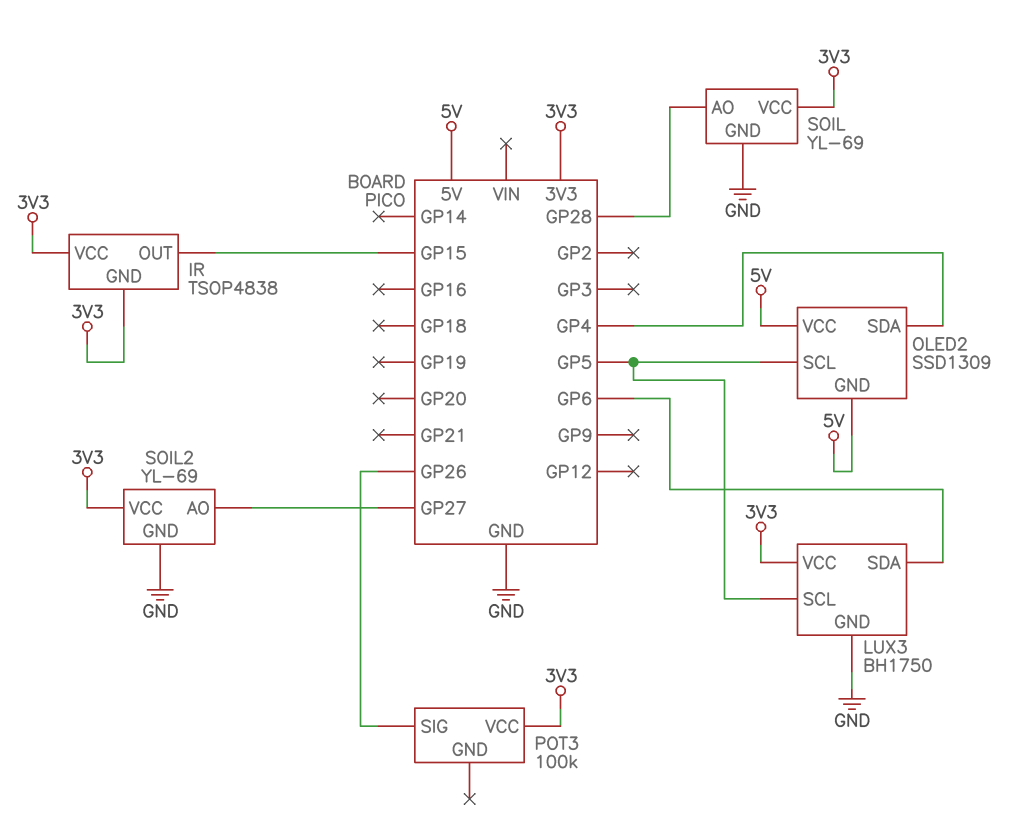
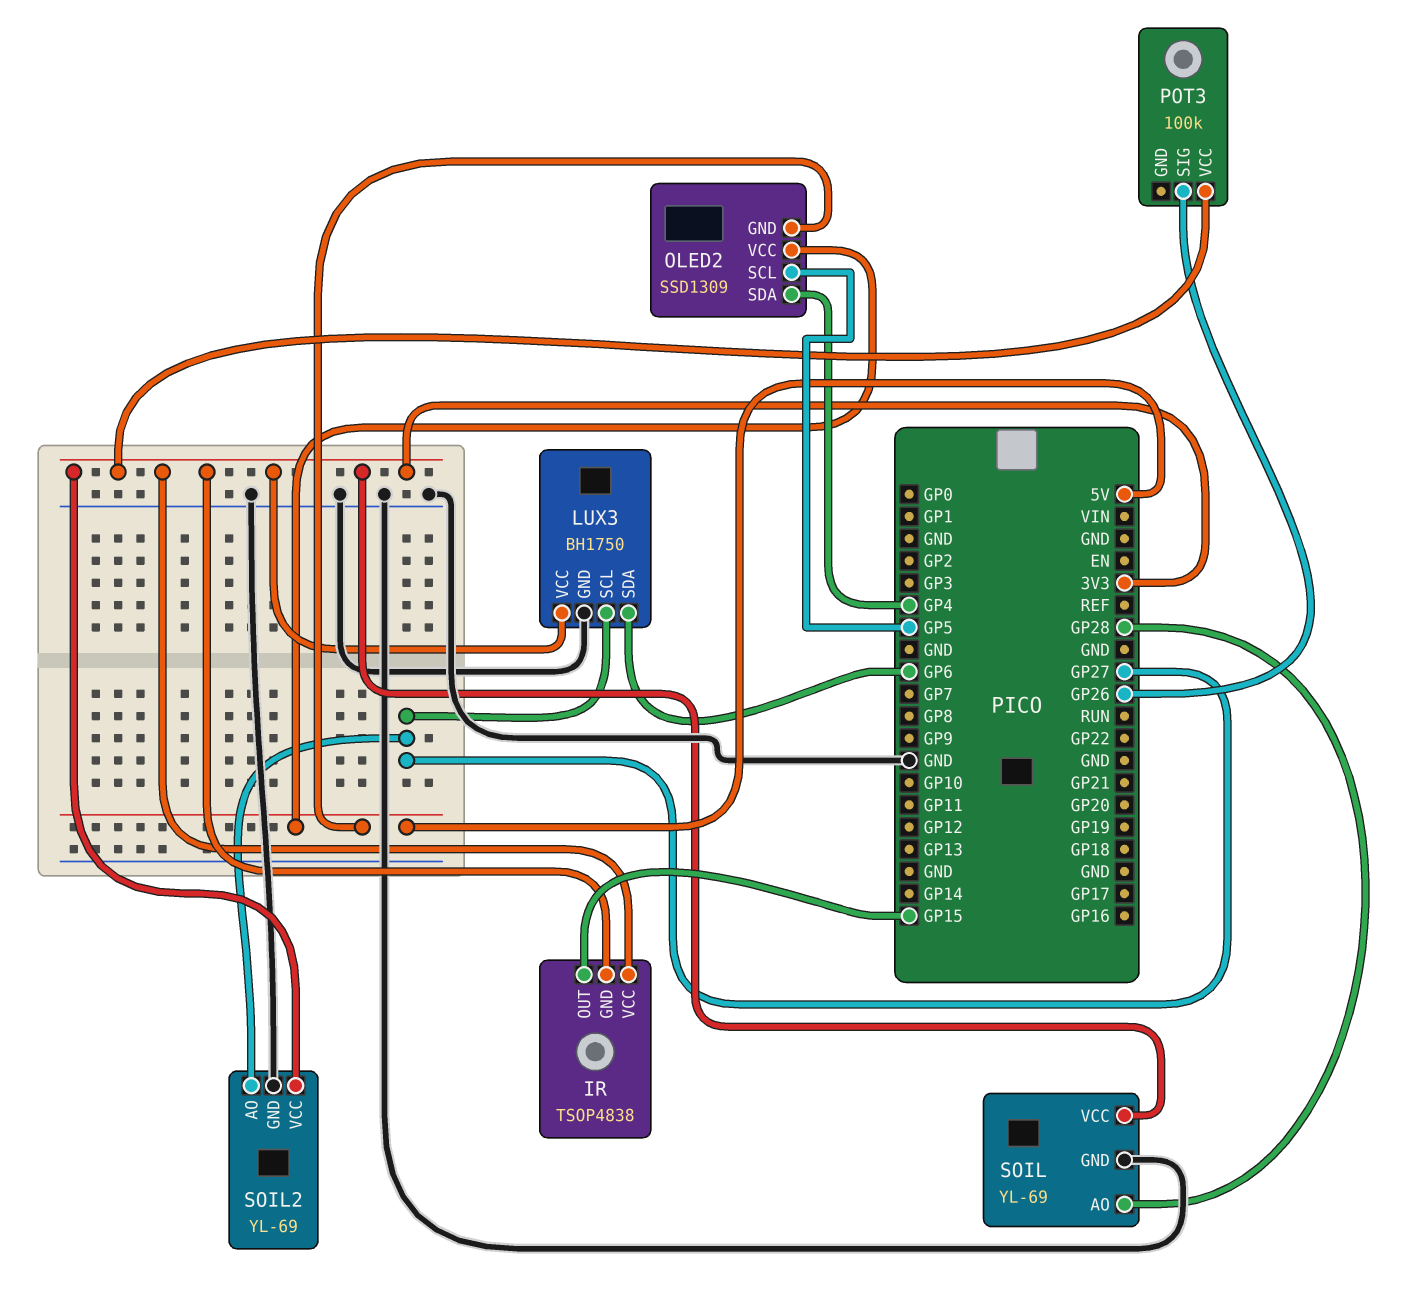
LUX3 pin SCL: GP5 -> GP27

